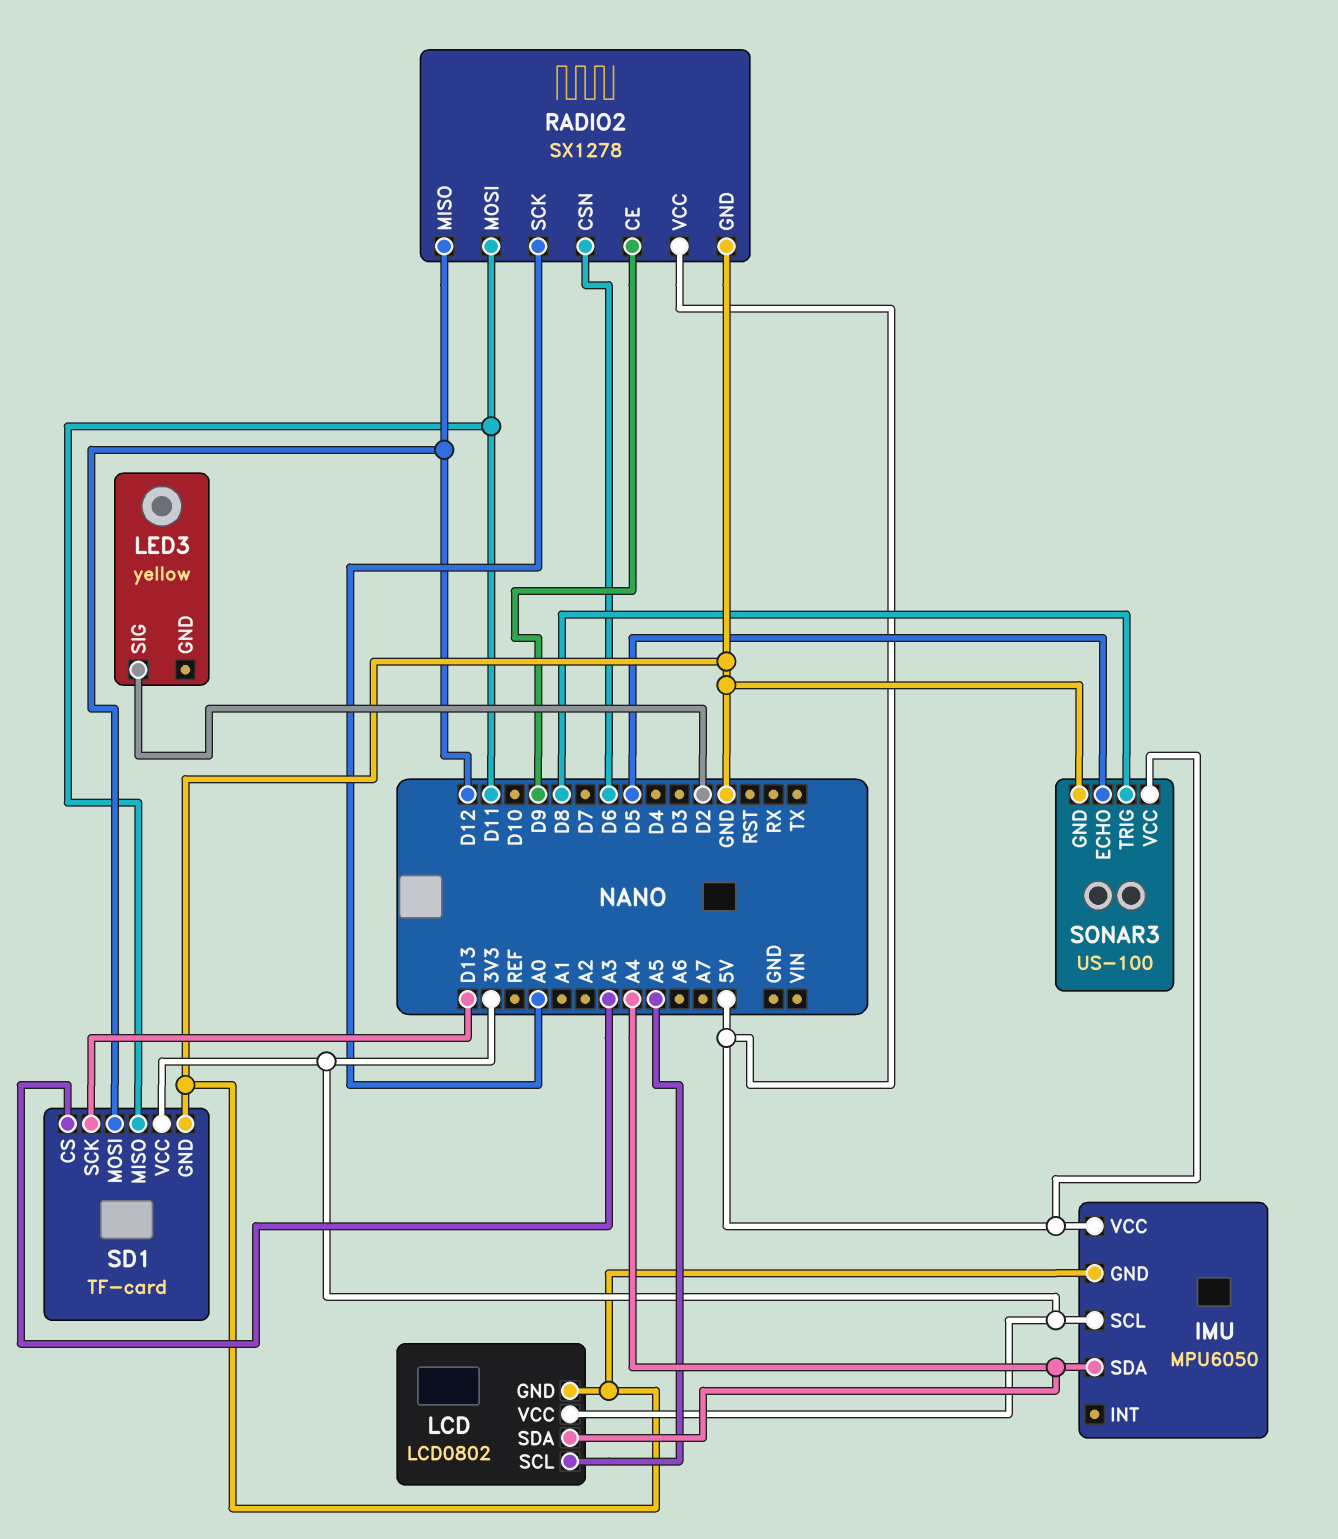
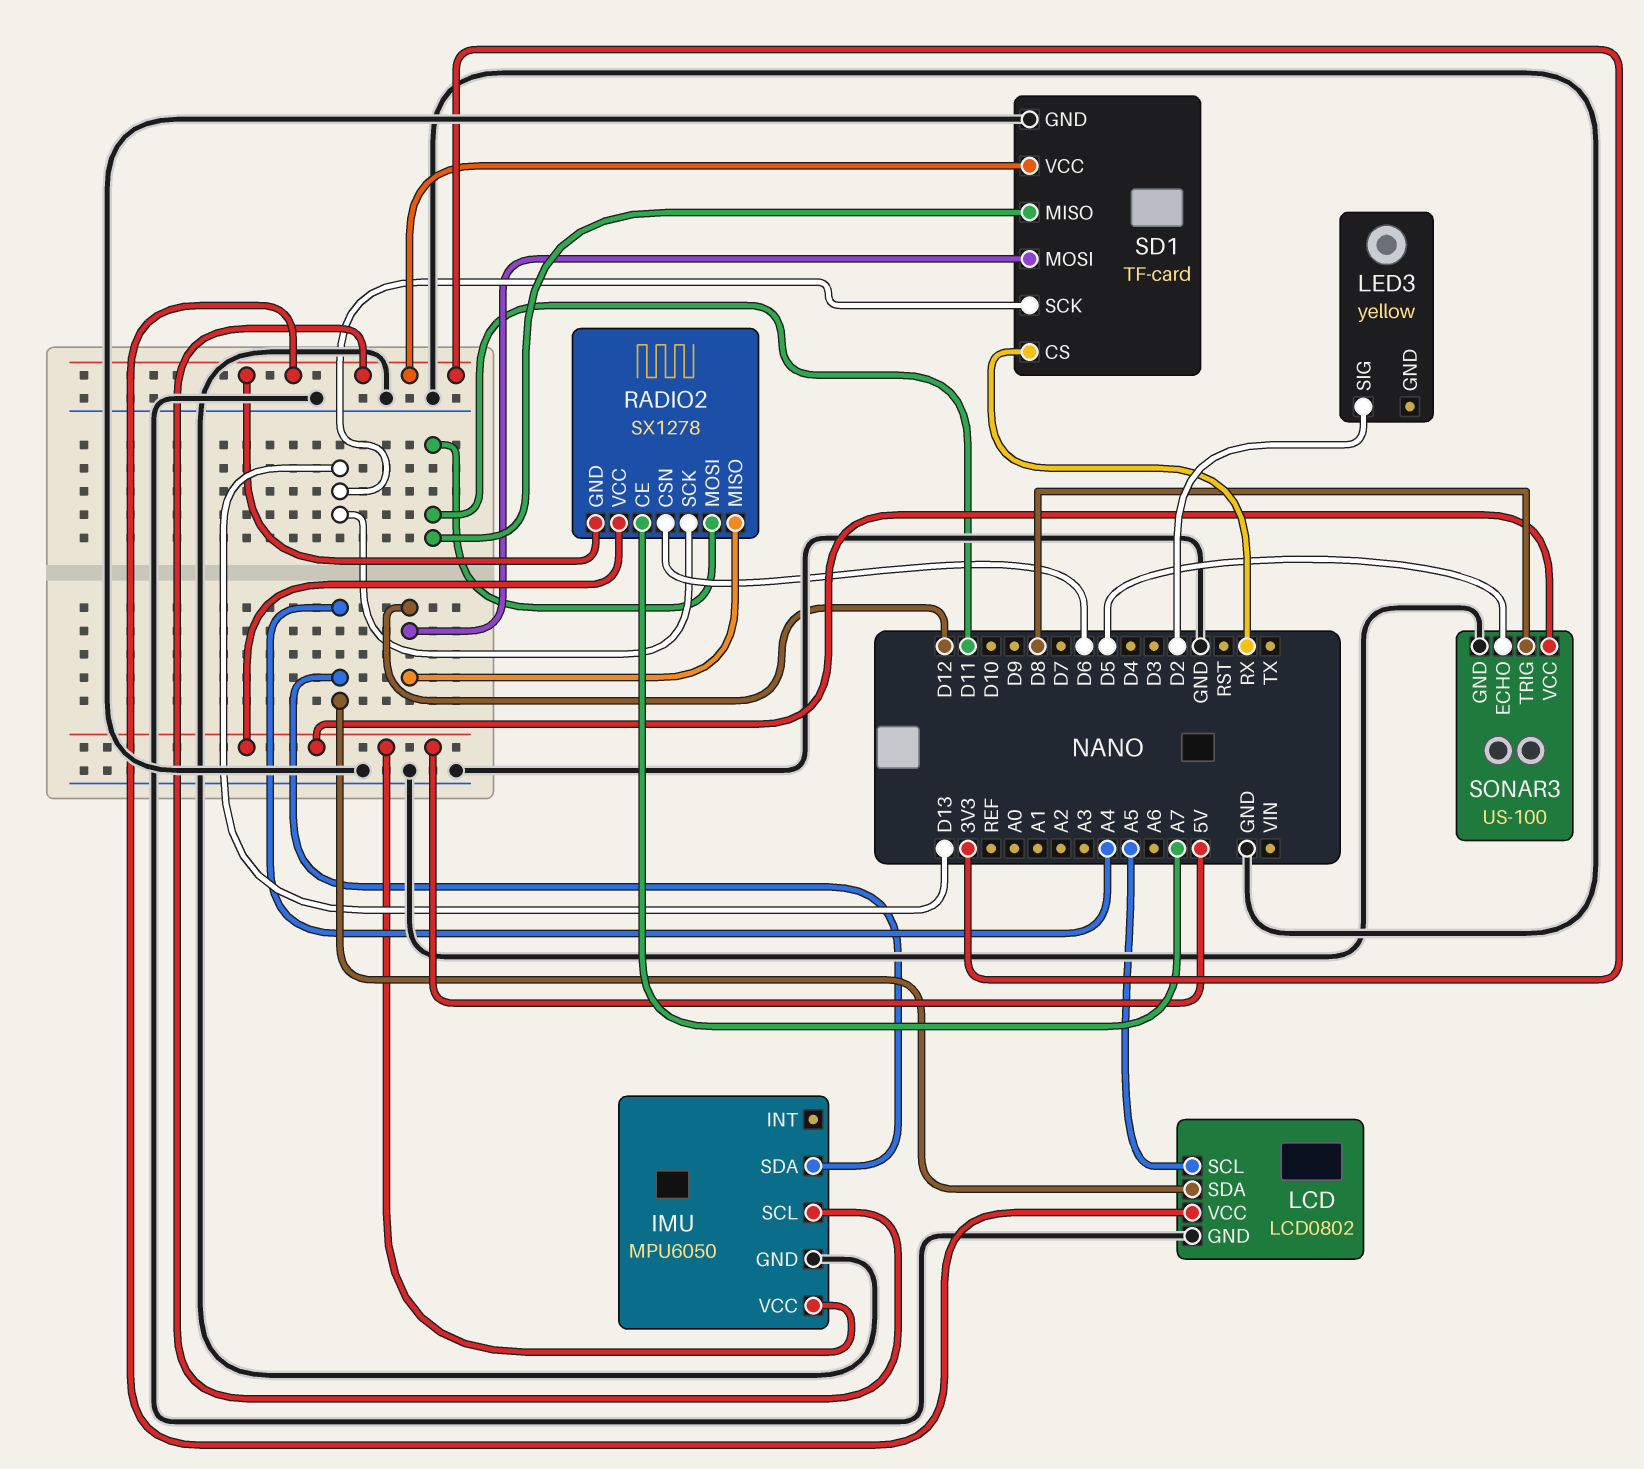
RADIO2 pin CE: D9 -> A7
RADIO2 pin GND: GND -> 3V3
RADIO2 pin SCK: A0 -> D13
SD1 pin CS: A3 -> RX

